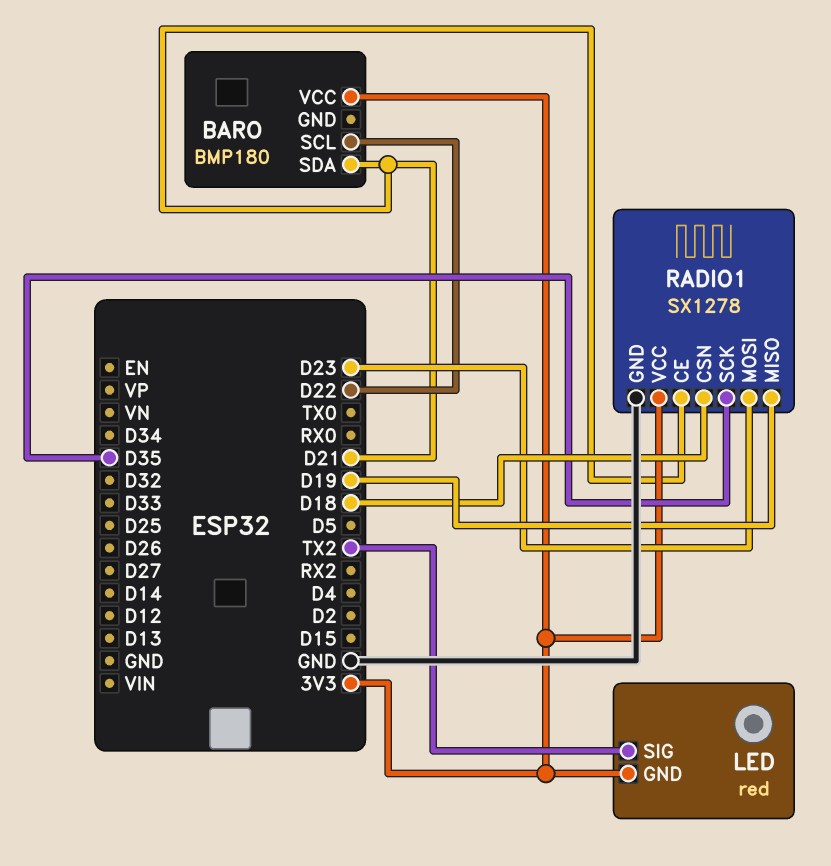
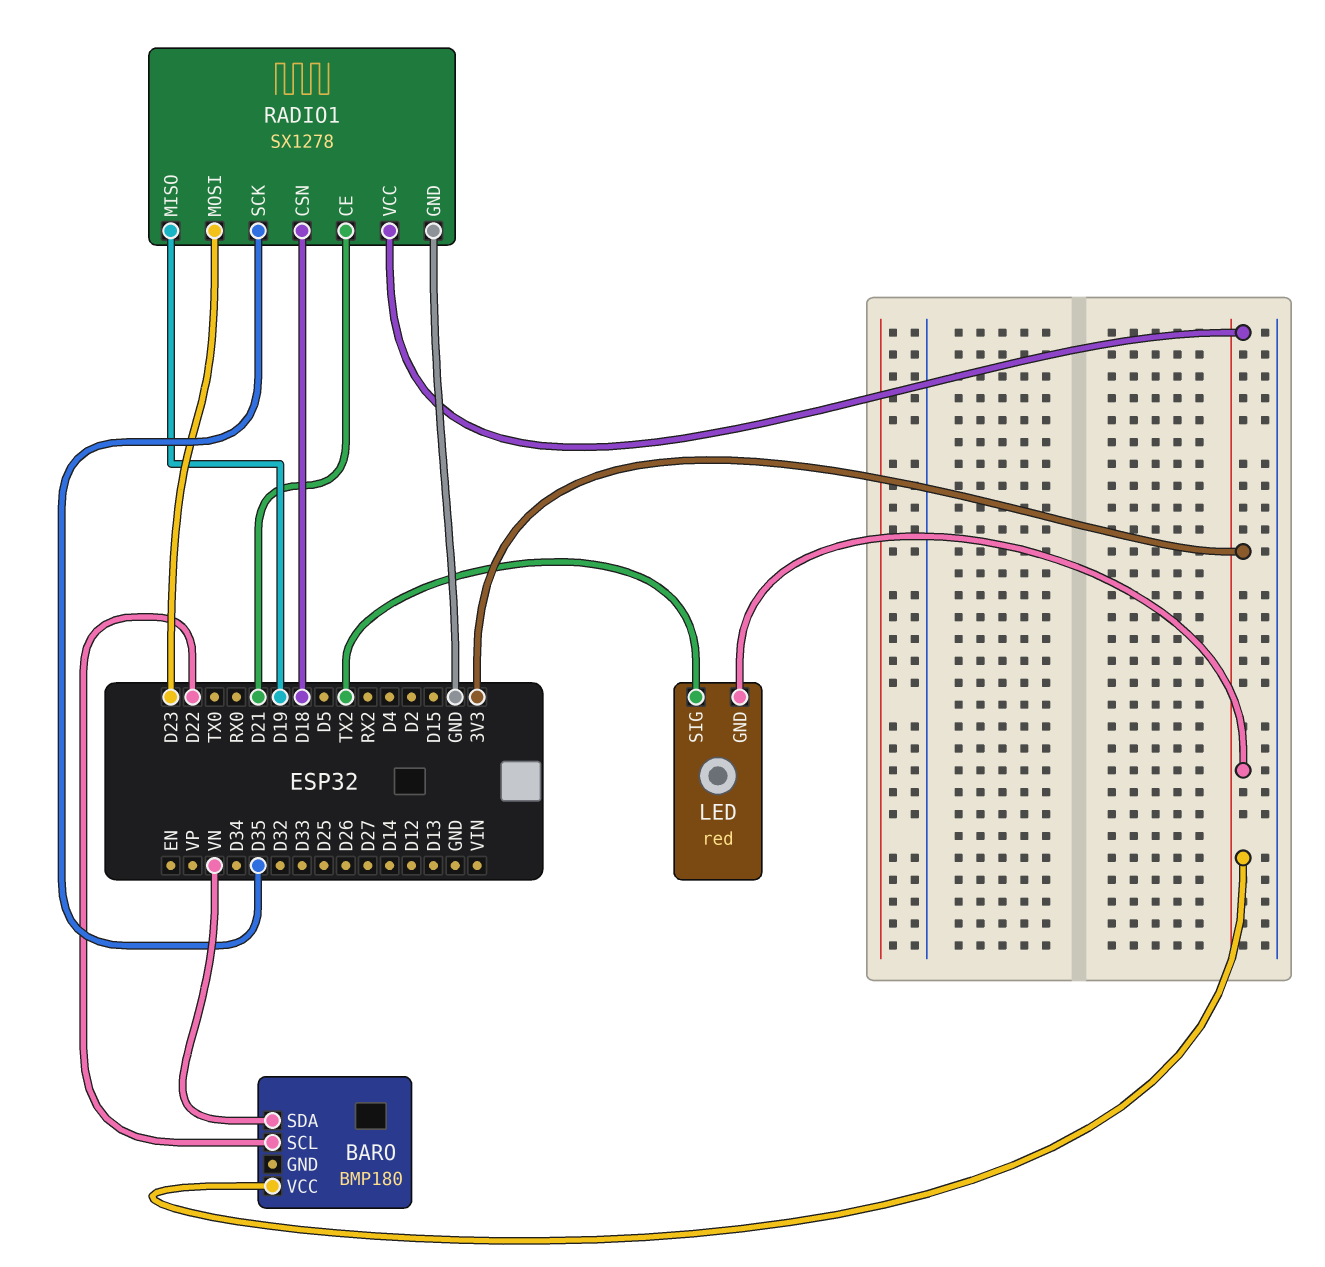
BARO pin SDA: D21 -> VN

